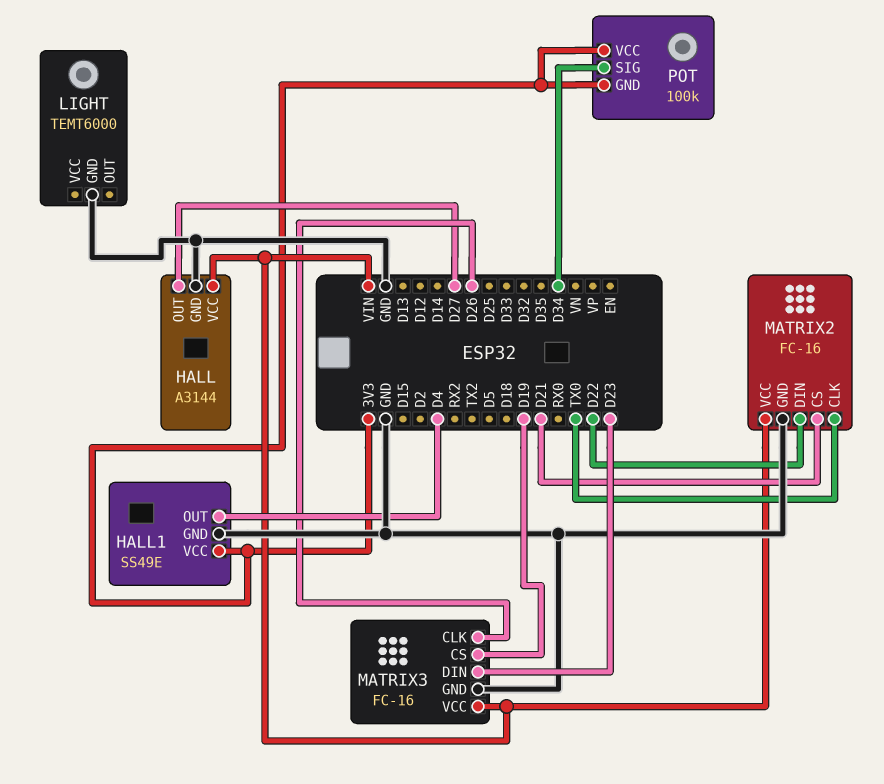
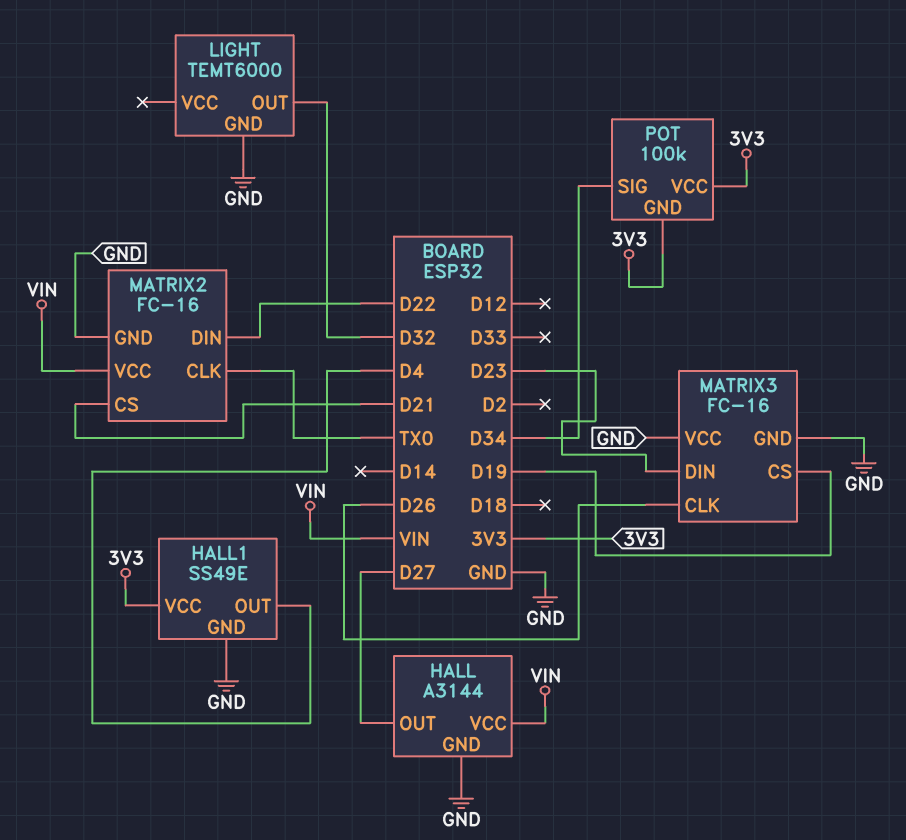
LIGHT pin OUT: none -> D32
MATRIX3 pin VCC: VIN -> GND

